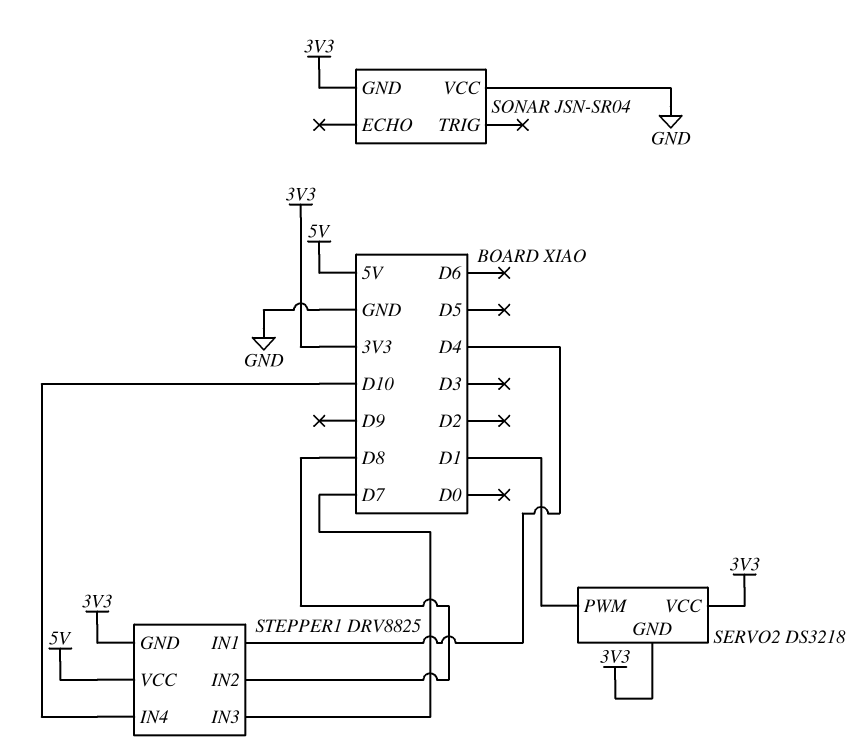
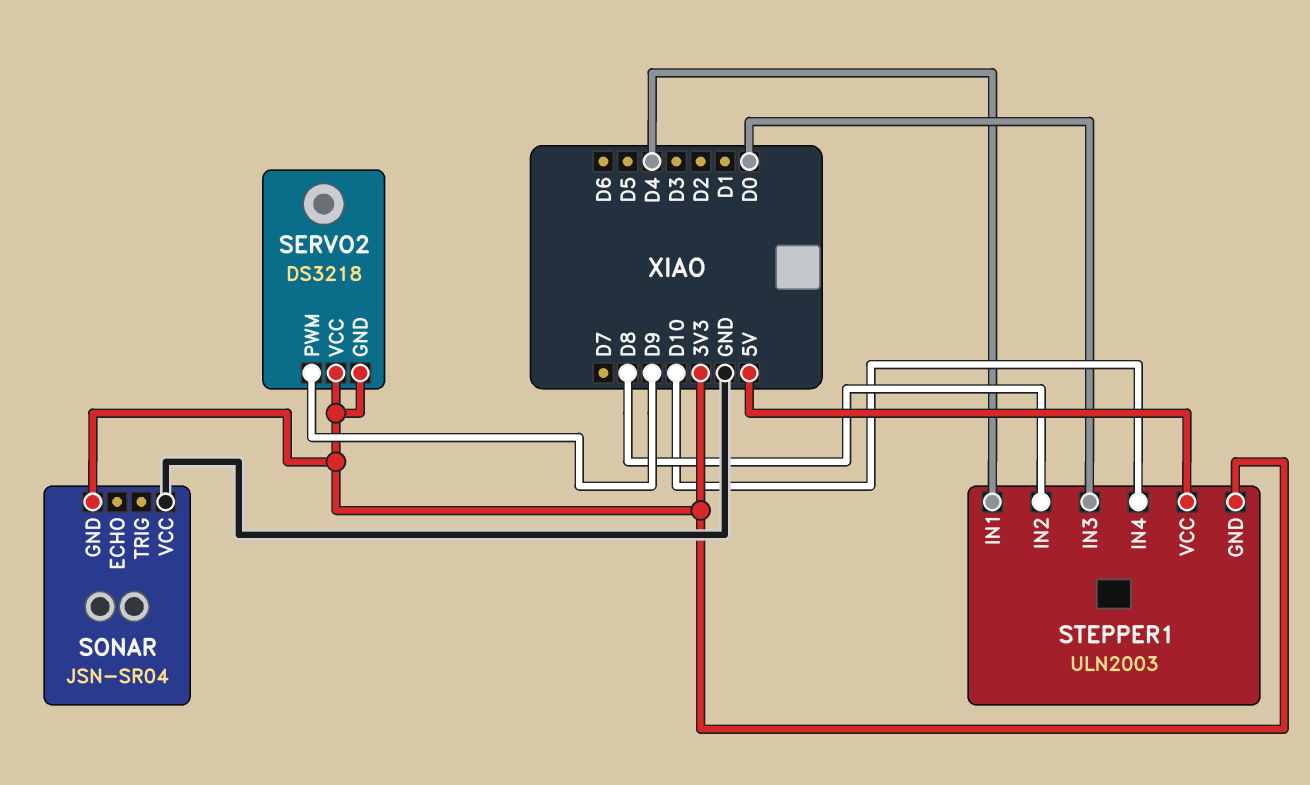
SERVO2 pin PWM: D1 -> D9
STEPPER1: DRV8825 -> ULN2003
STEPPER1 pin IN3: D7 -> D0

